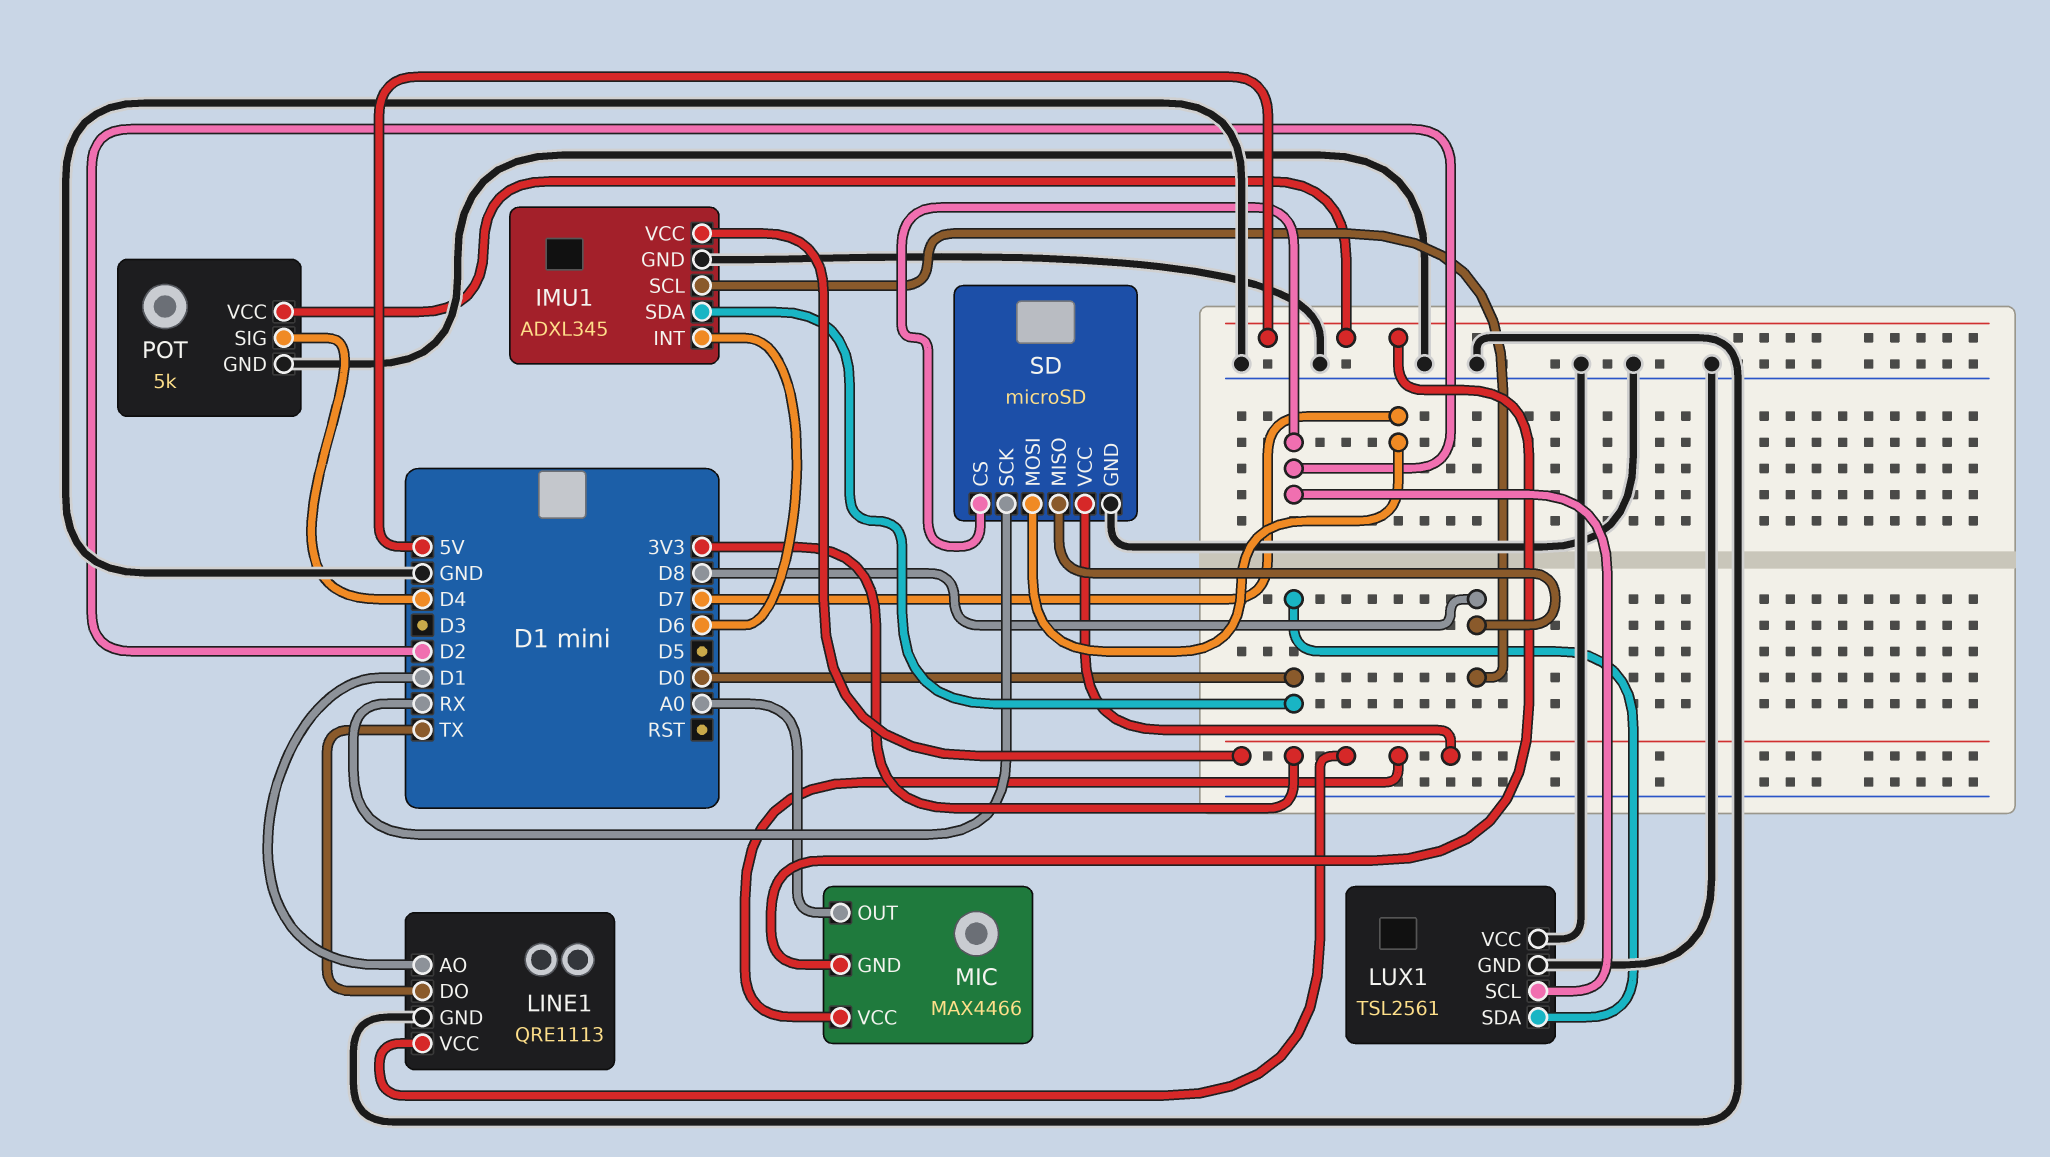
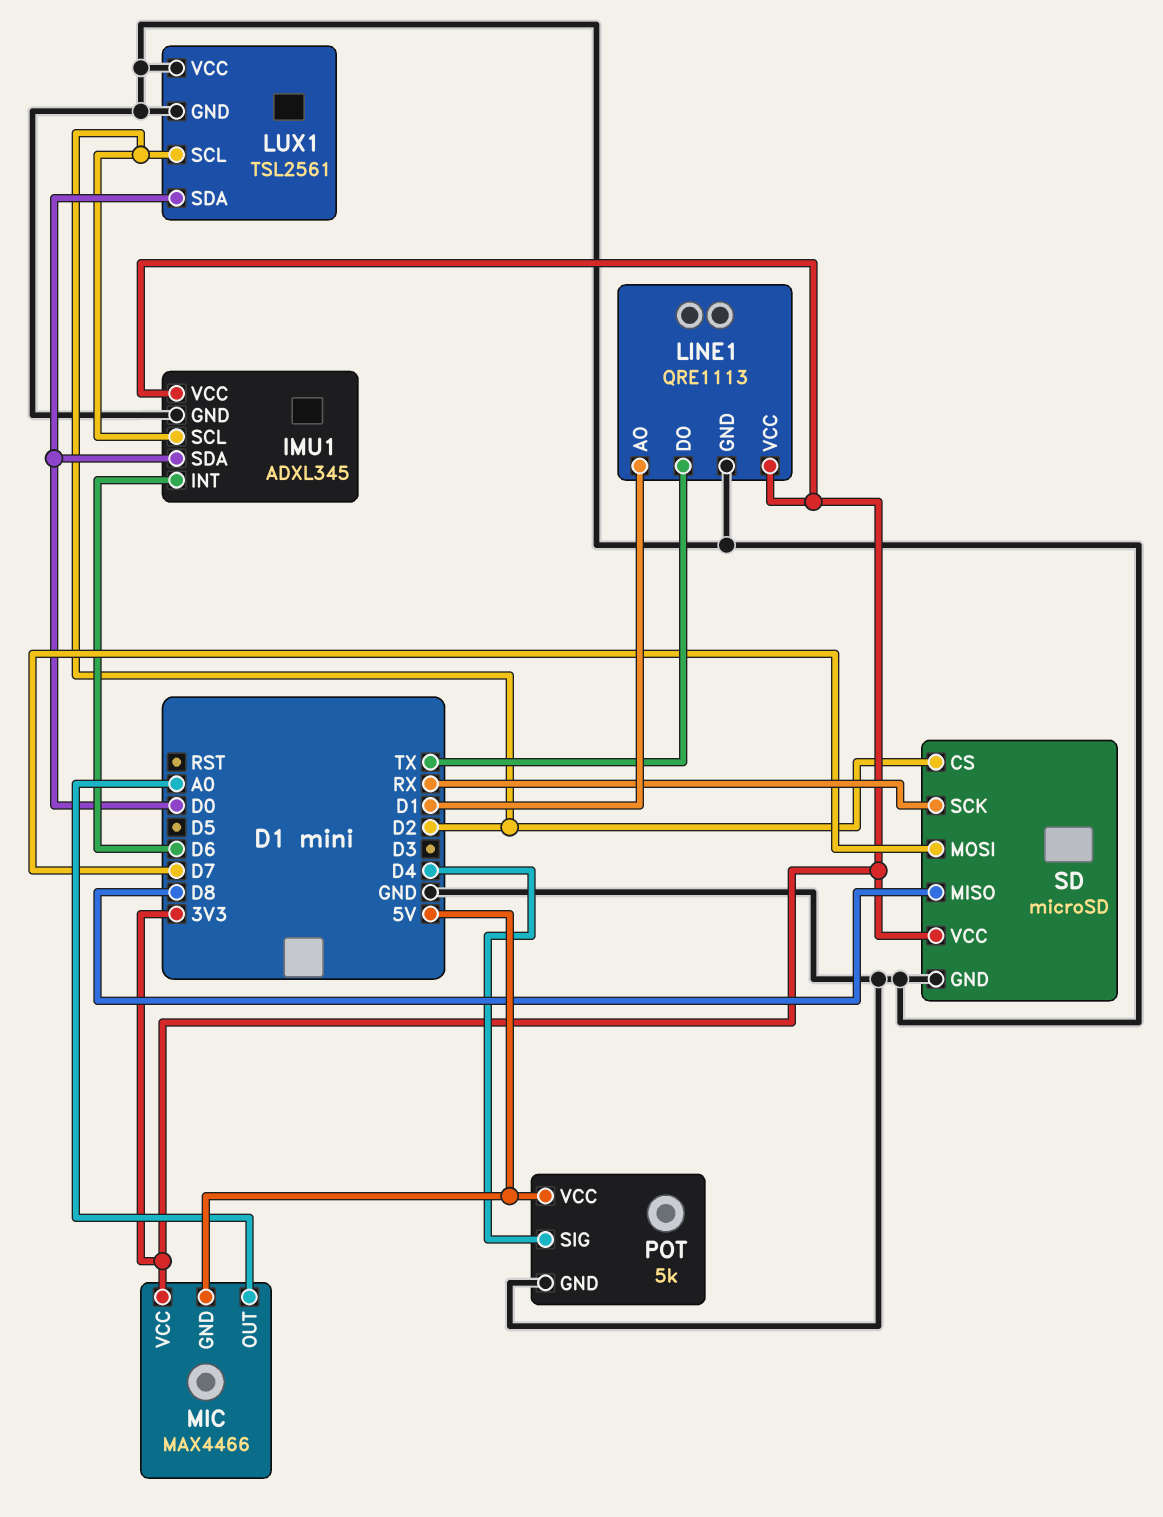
IMU1 pin SCL: D8 -> D2

